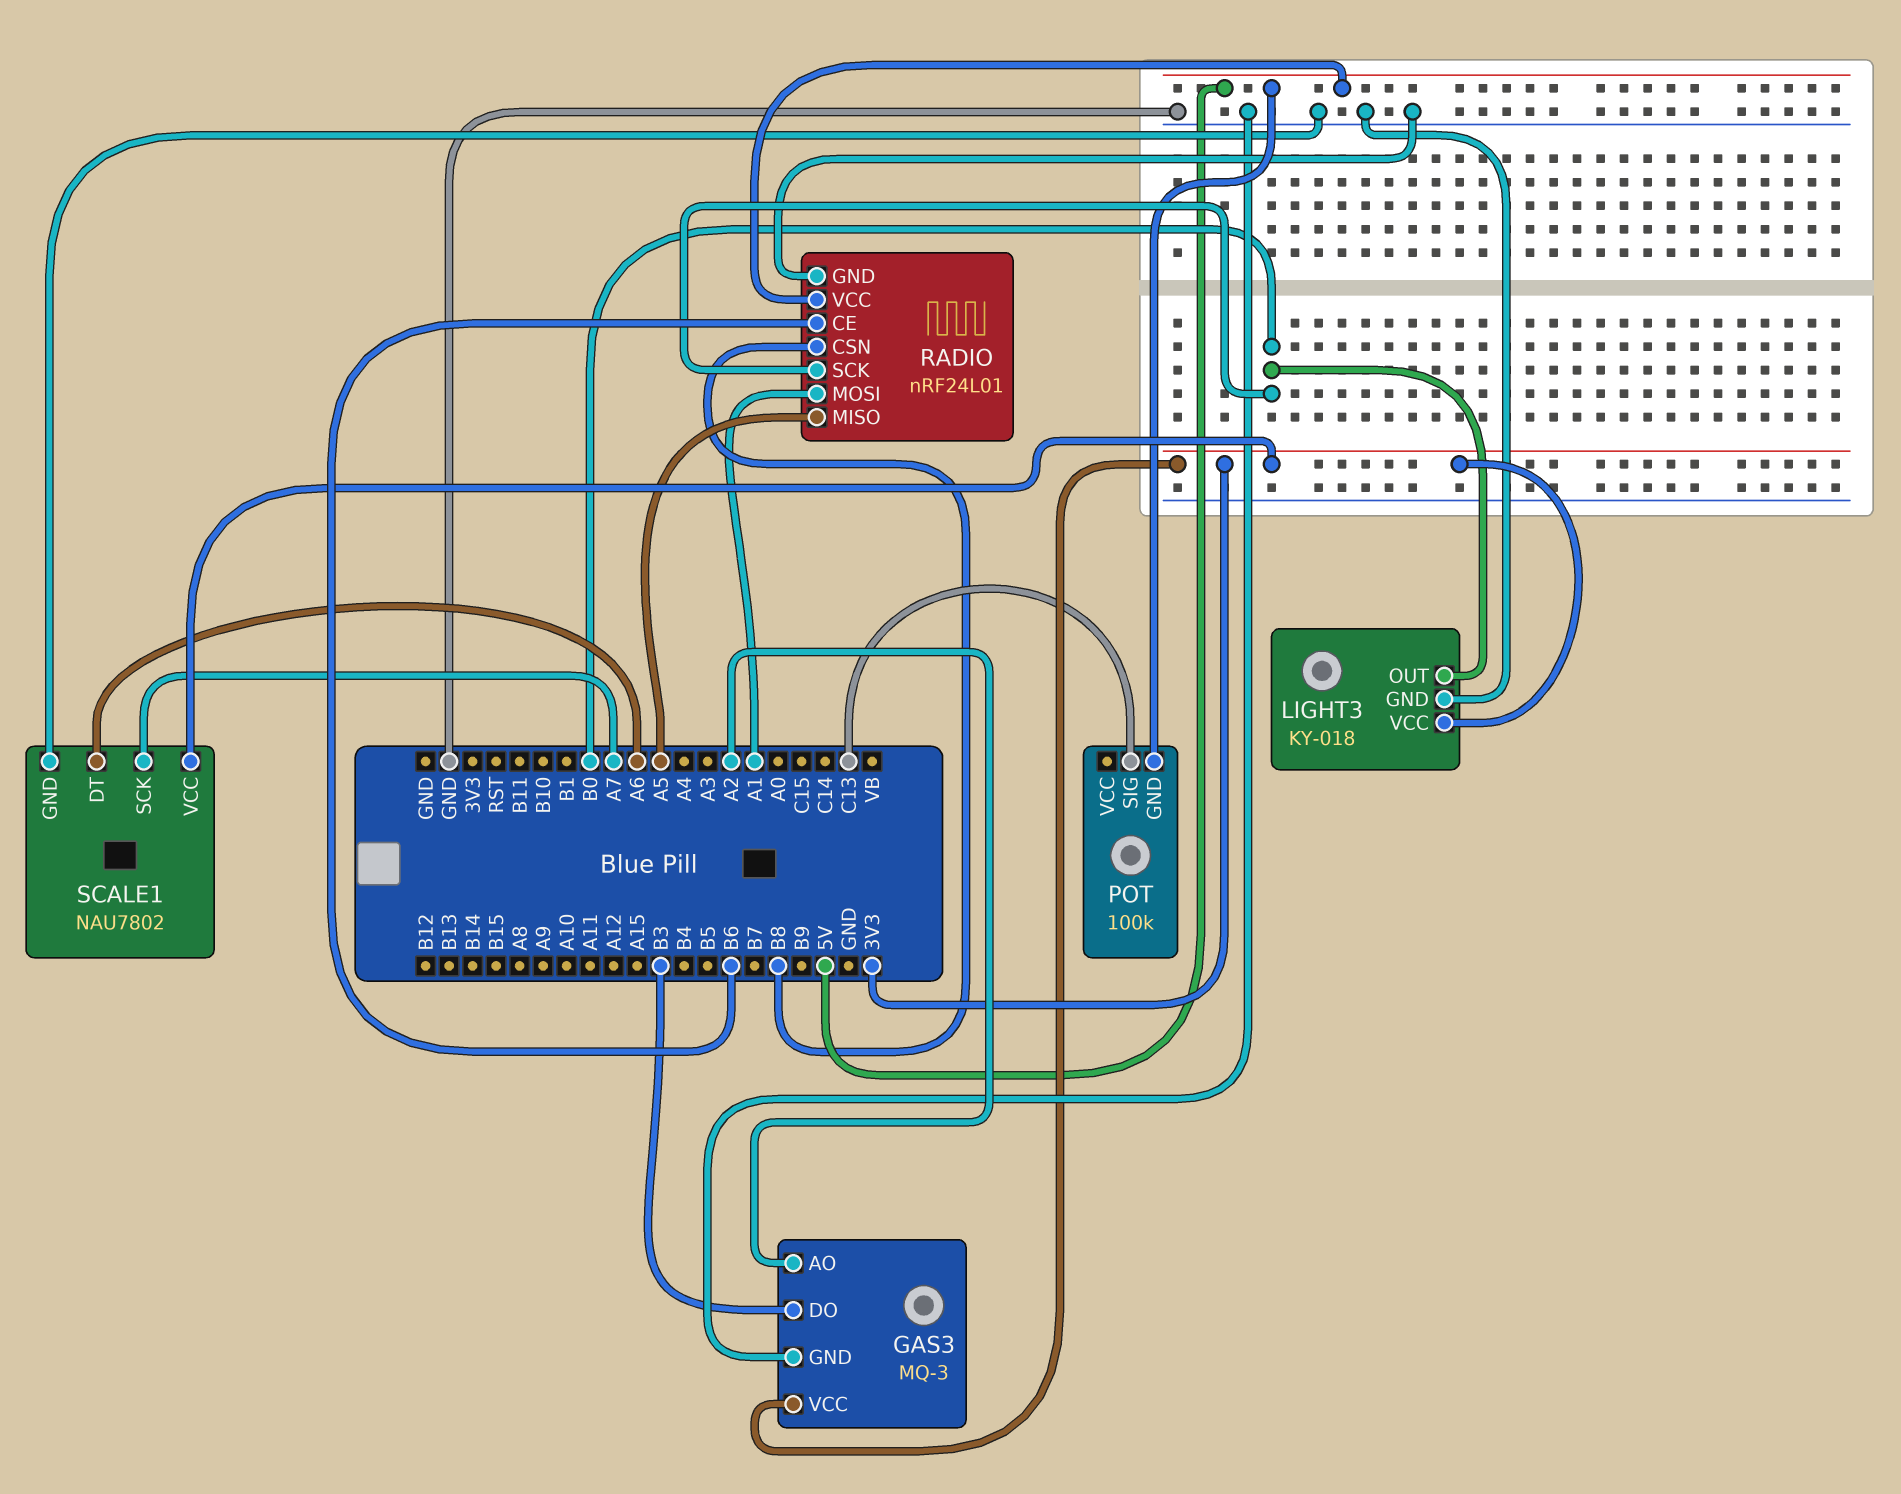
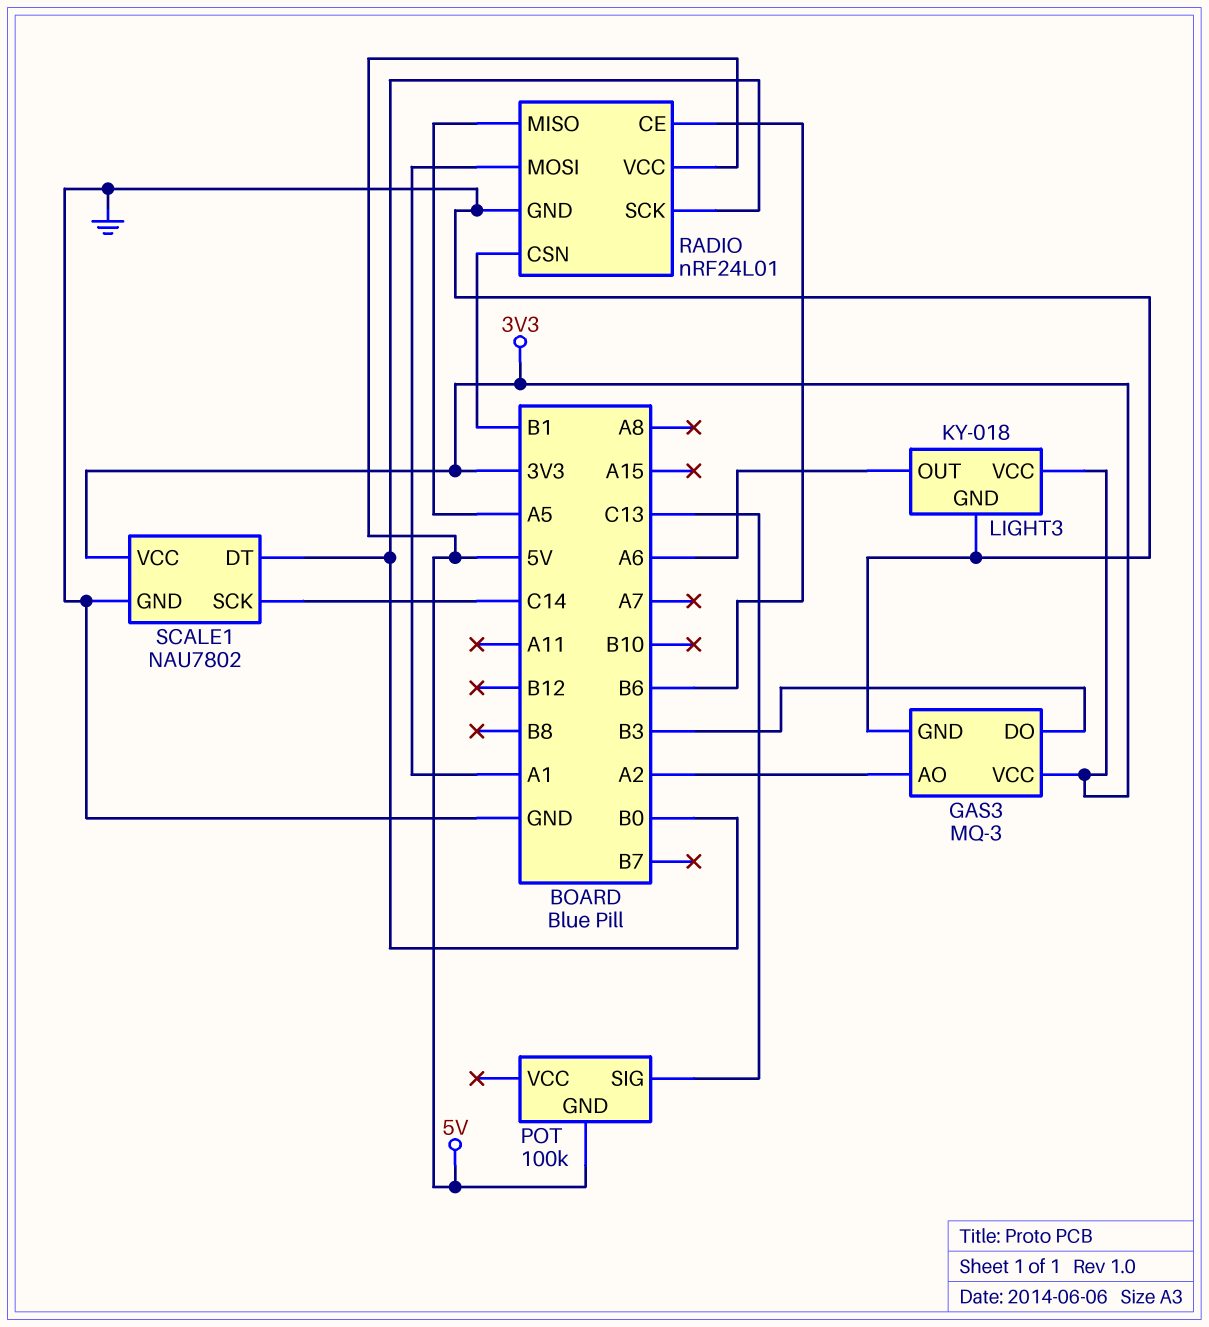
LIGHT3 pin OUT: B0 -> A6
RADIO pin CSN: B8 -> B1
SCALE1 pin DT: A6 -> B0
SCALE1 pin SCK: A7 -> C14

